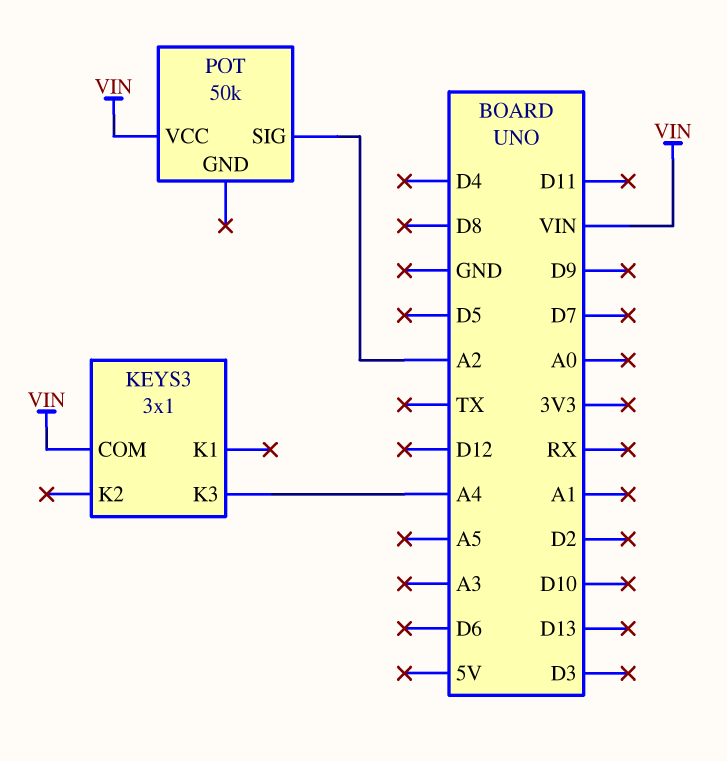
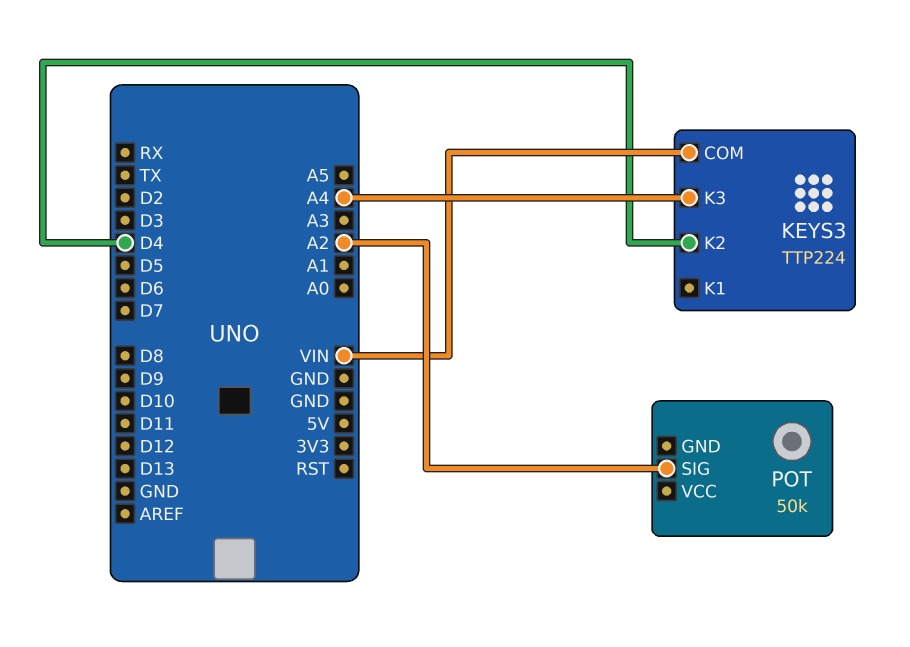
KEYS3: 3x1 -> TTP224
KEYS3 pin K2: none -> D4
POT pin VCC: VIN -> none

